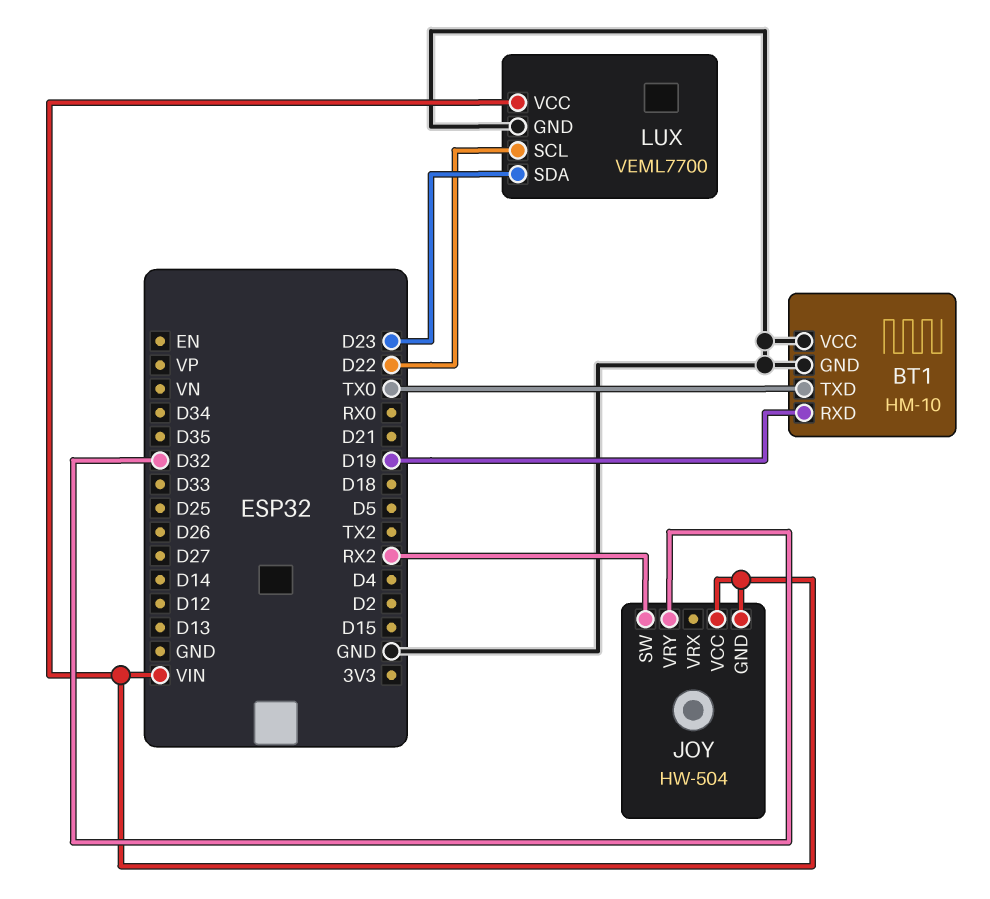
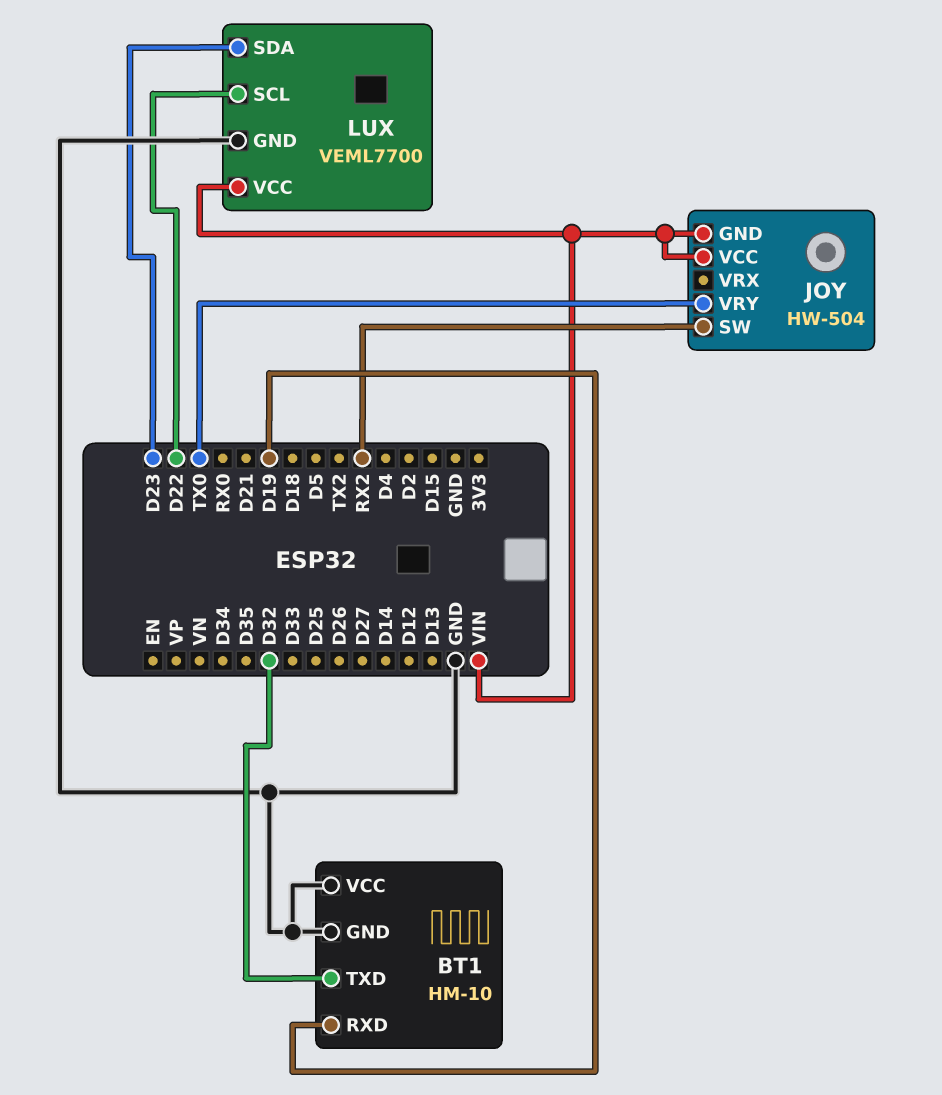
BT1 pin TXD: TX0 -> D32
JOY pin VRY: D32 -> TX0

